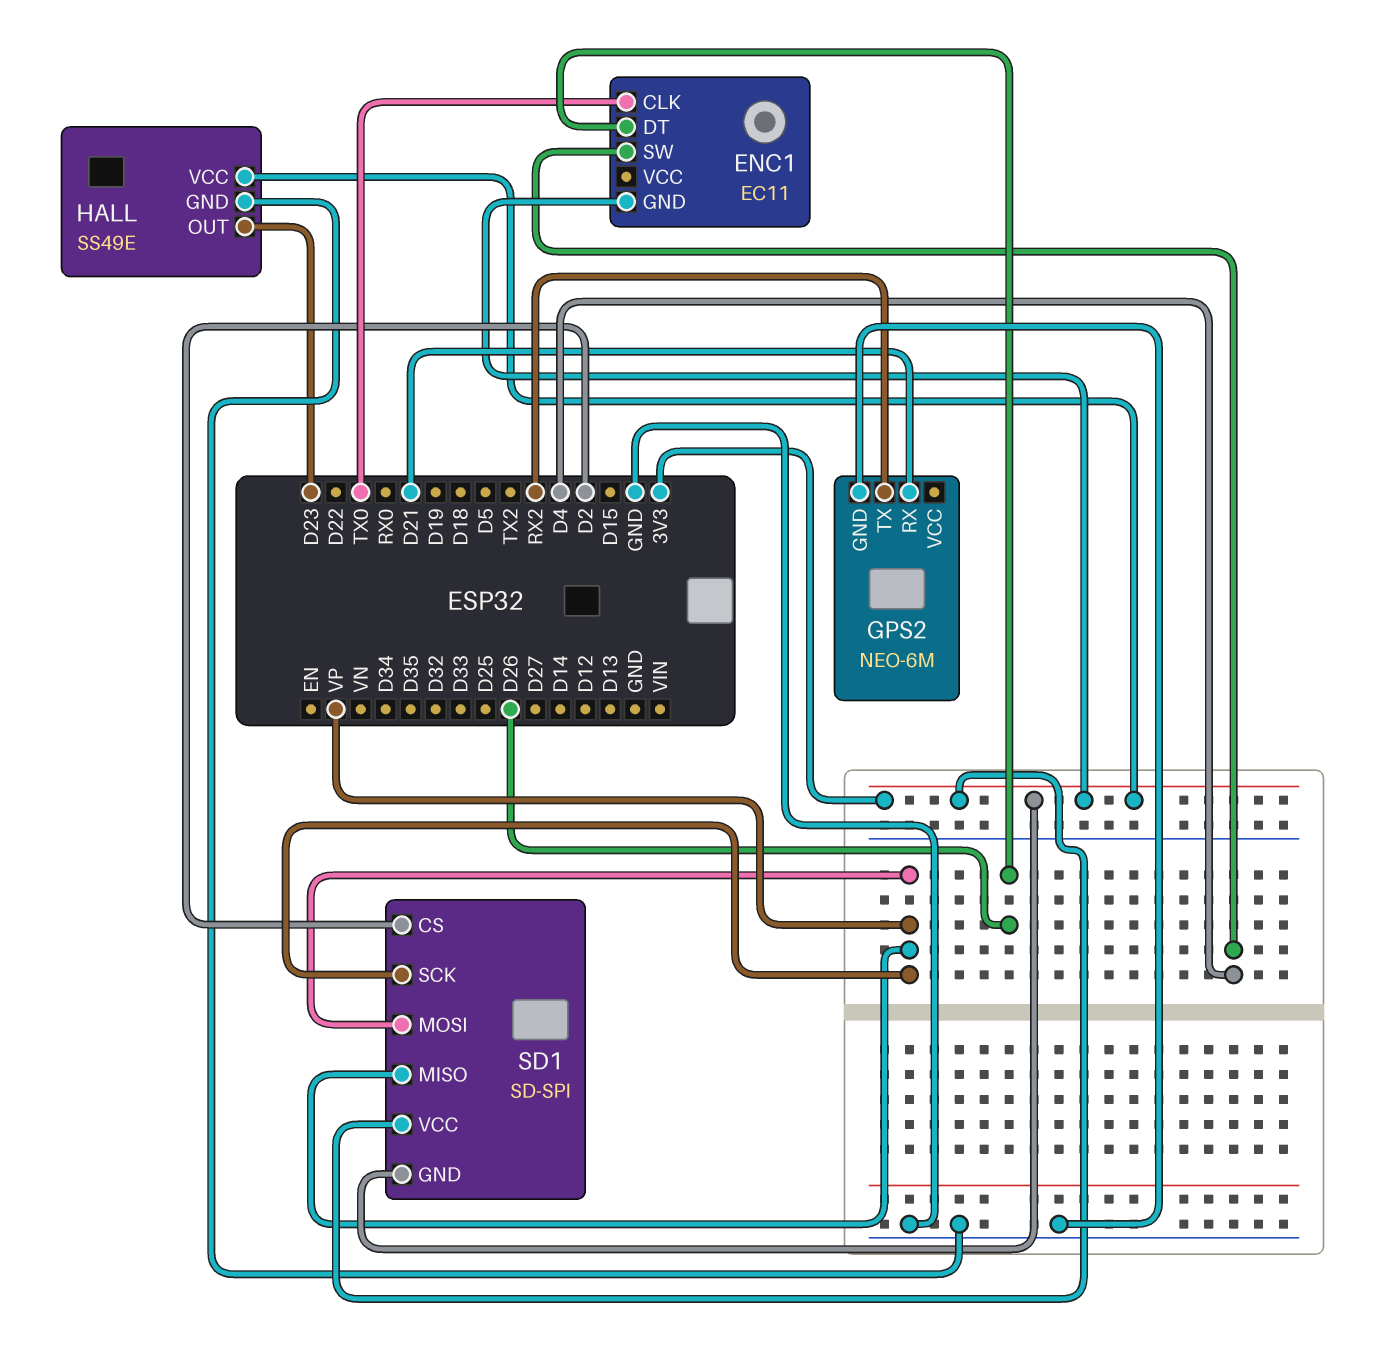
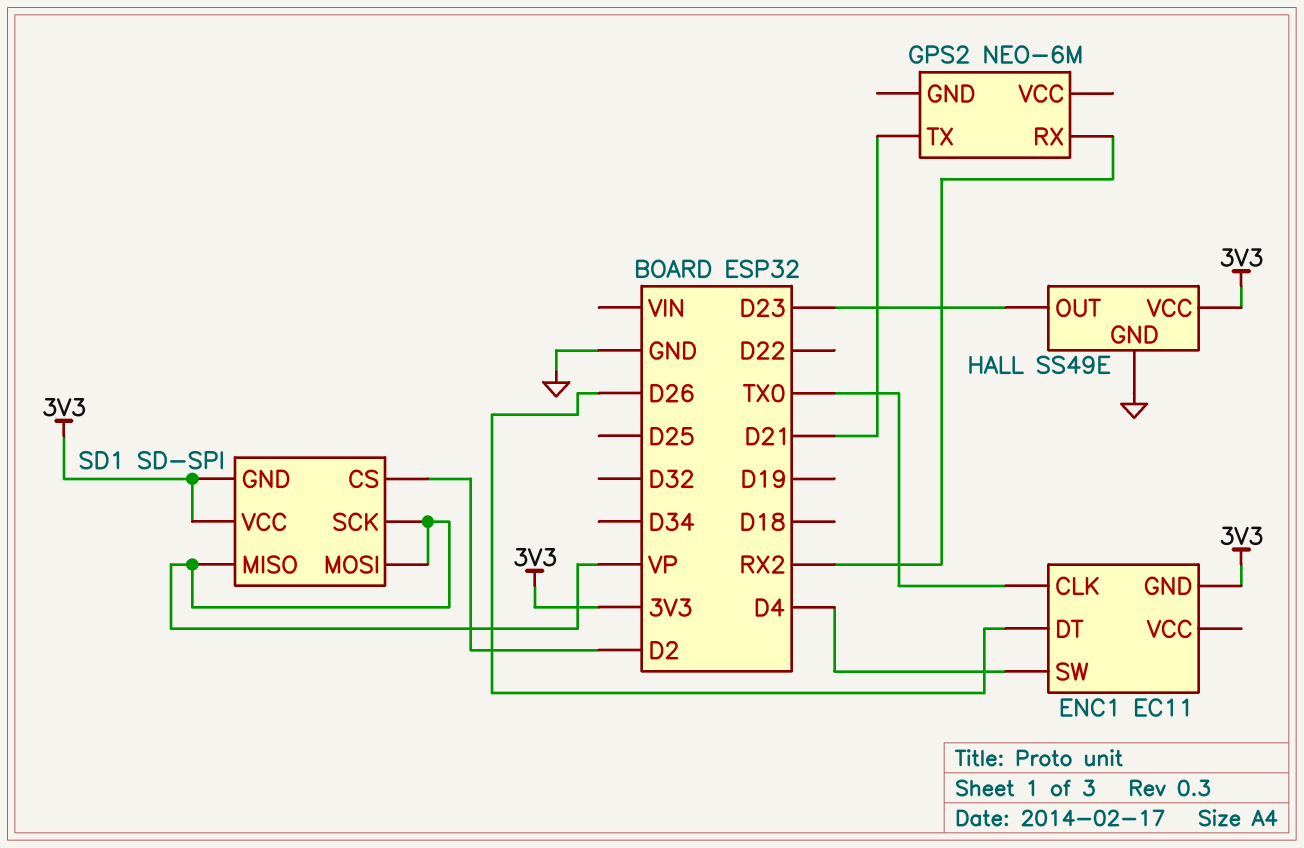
GPS2 pin GND: GND -> none
GPS2 pin RX: D21 -> RX2
GPS2 pin TX: RX2 -> D21

